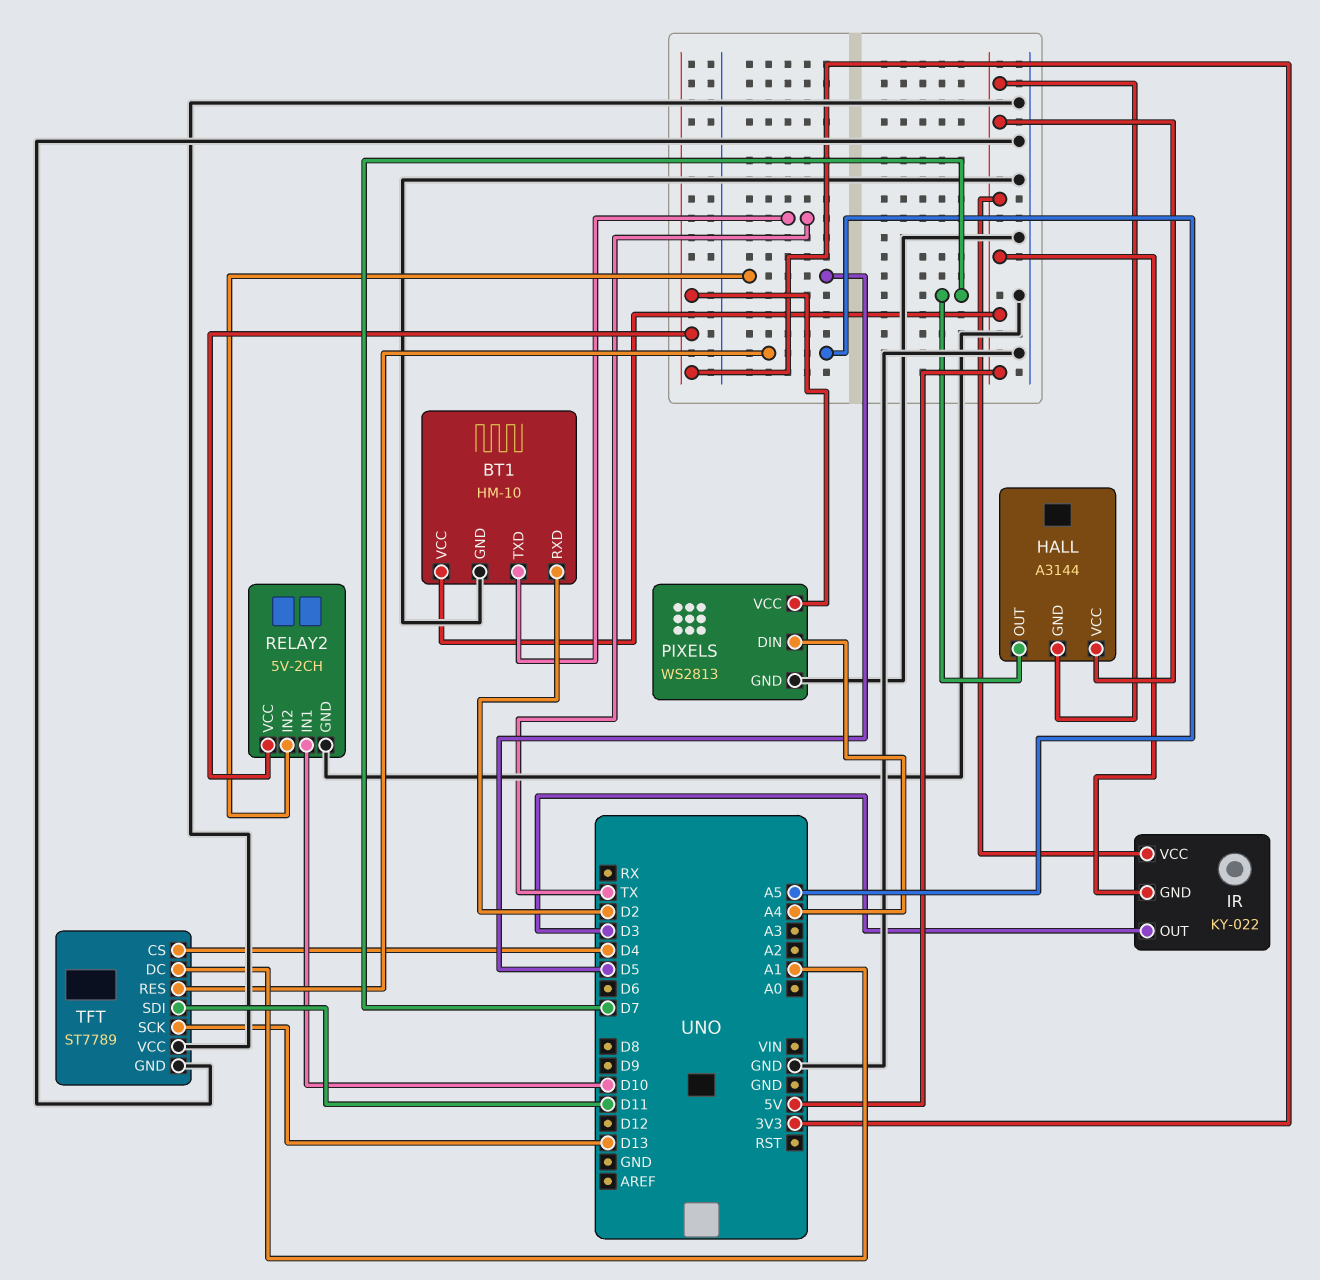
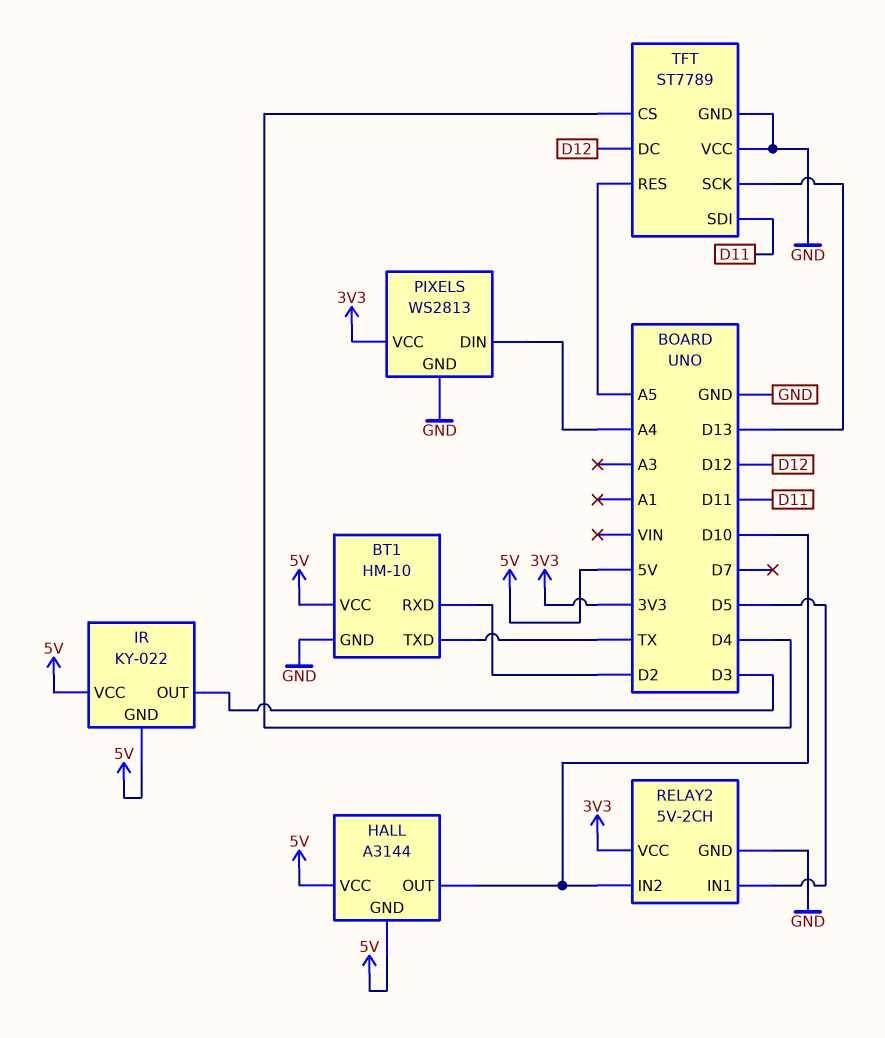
HALL pin OUT: D7 -> D10
RELAY2 pin IN1: D10 -> D5
RELAY2 pin IN2: D5 -> D10
TFT pin DC: A1 -> D12

